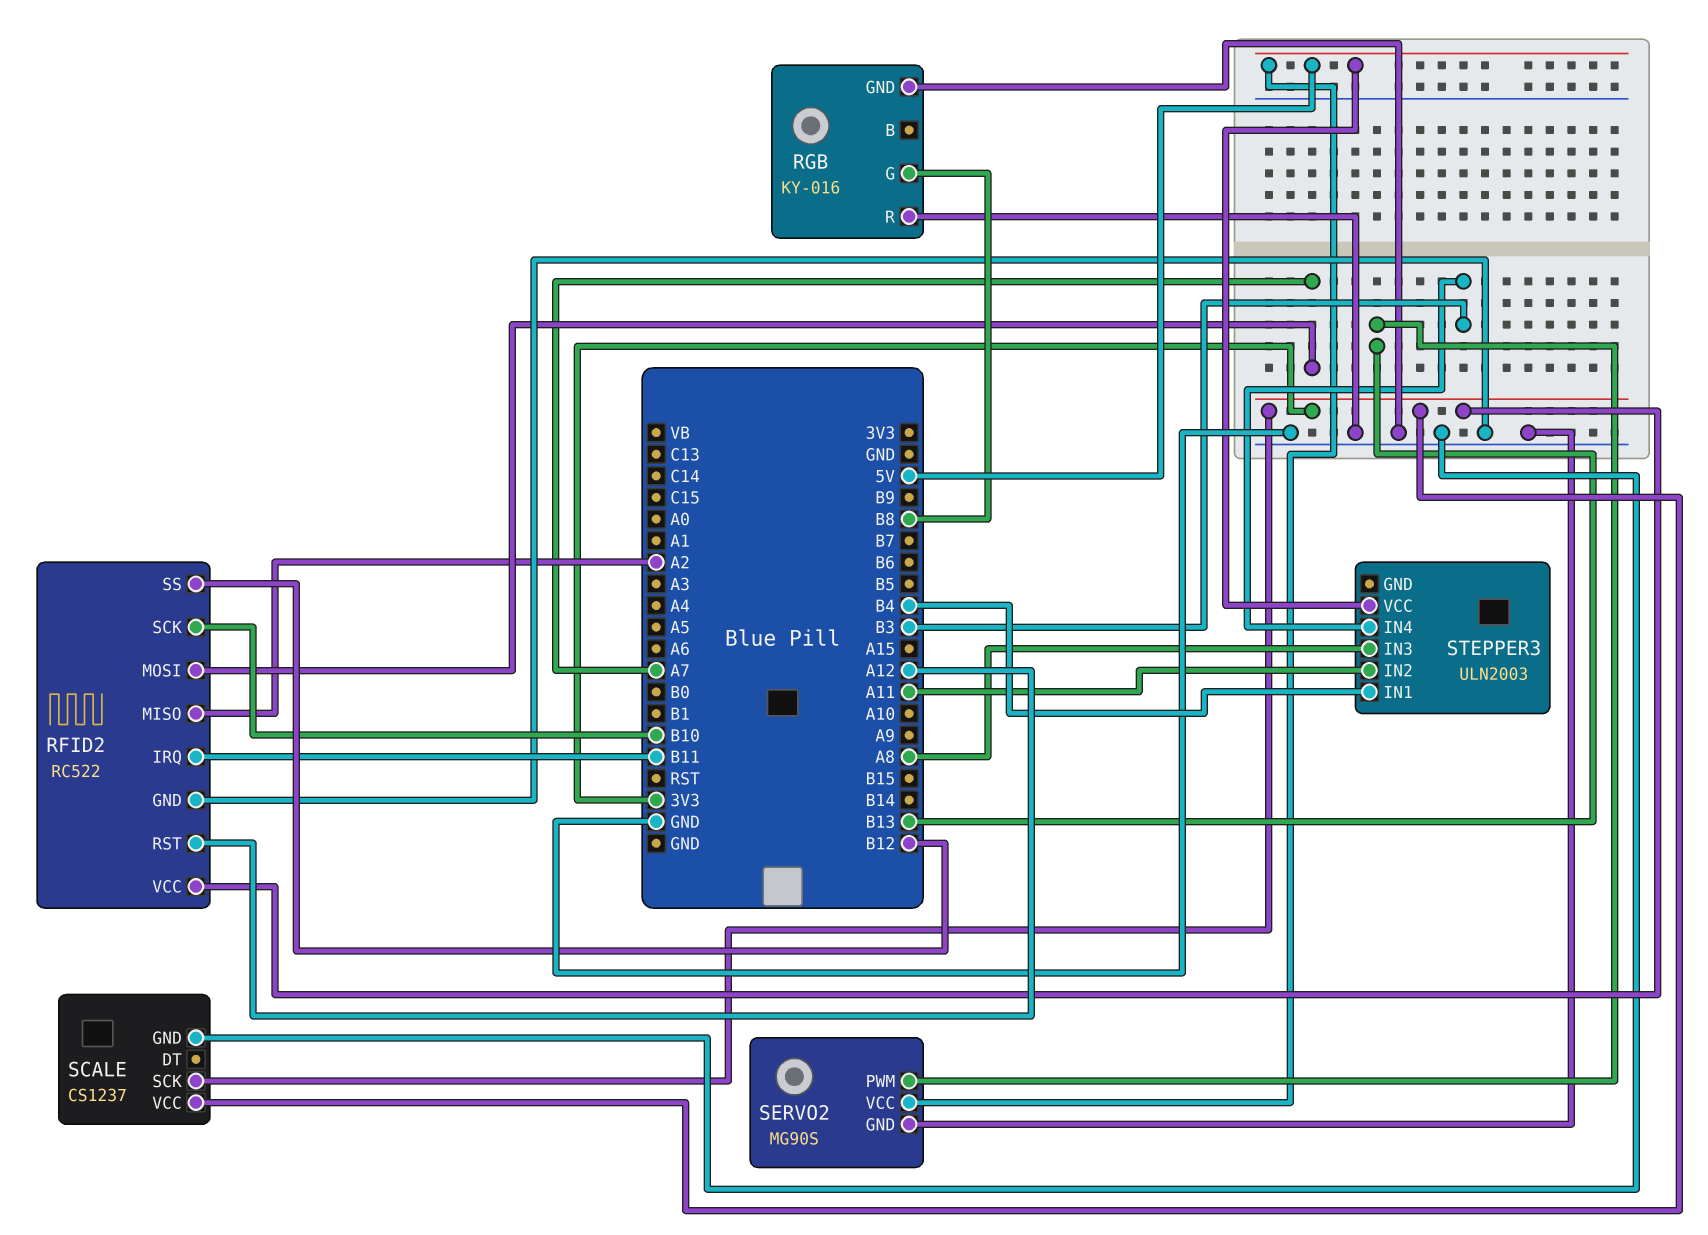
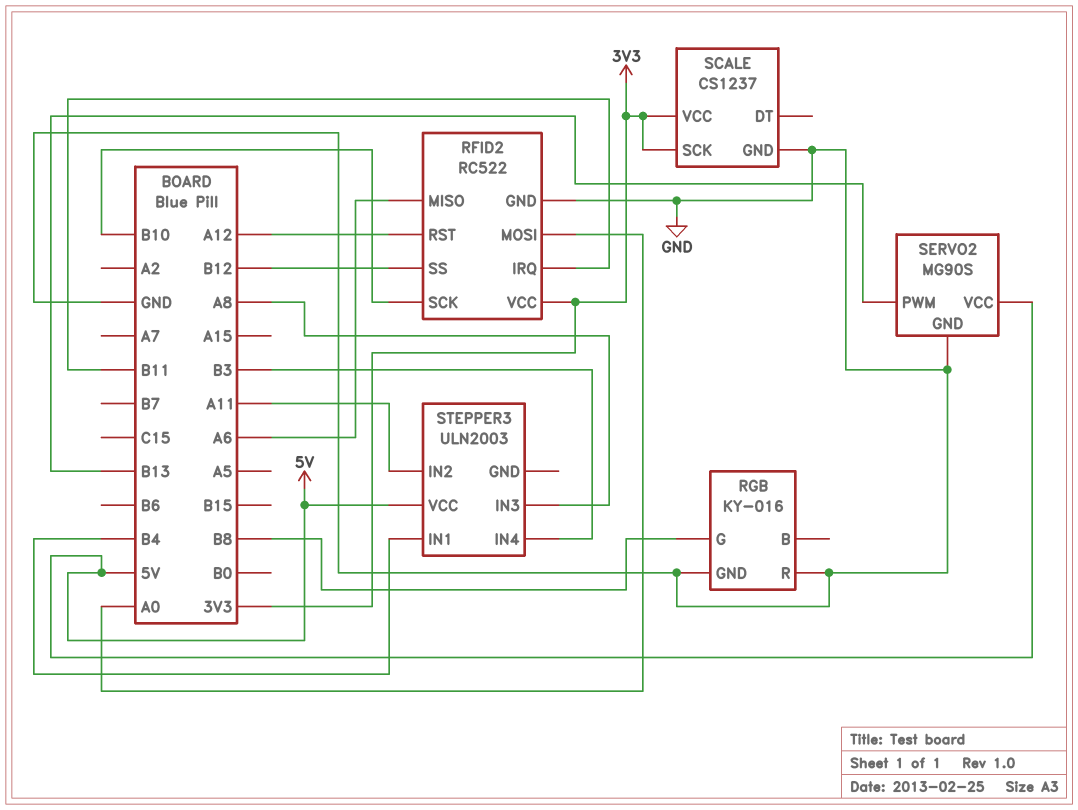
RFID2 pin MISO: A2 -> A6
RFID2 pin MOSI: A7 -> A0

